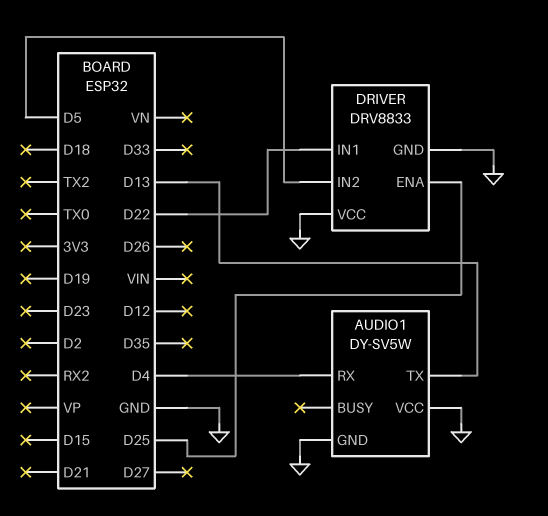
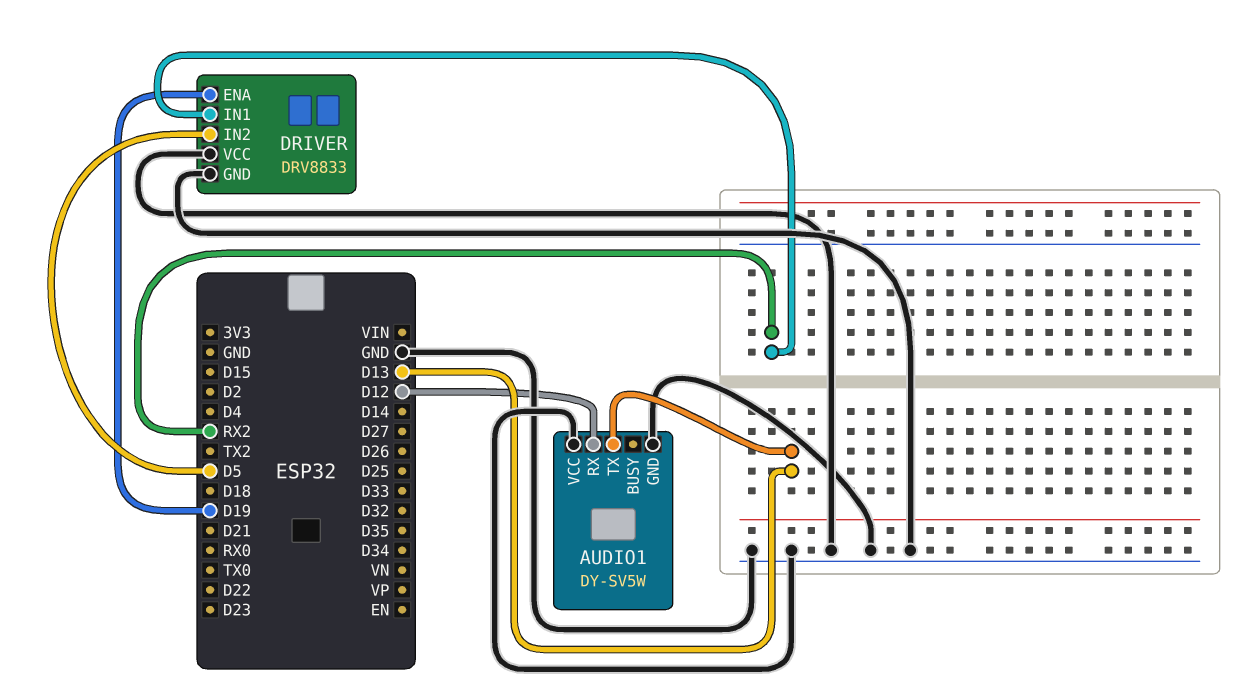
AUDIO1 pin RX: D4 -> D12
DRIVER pin ENA: D25 -> D19
DRIVER pin IN1: D22 -> RX2

